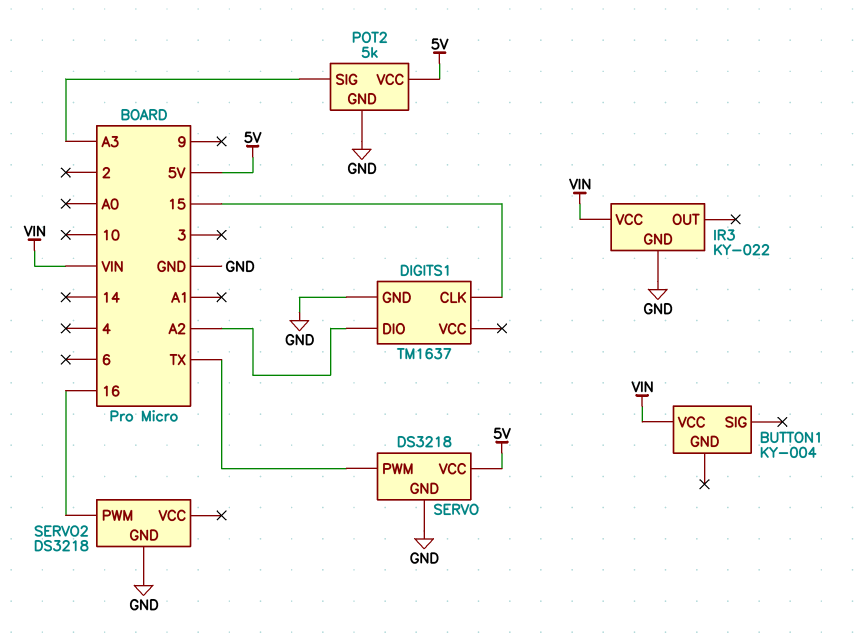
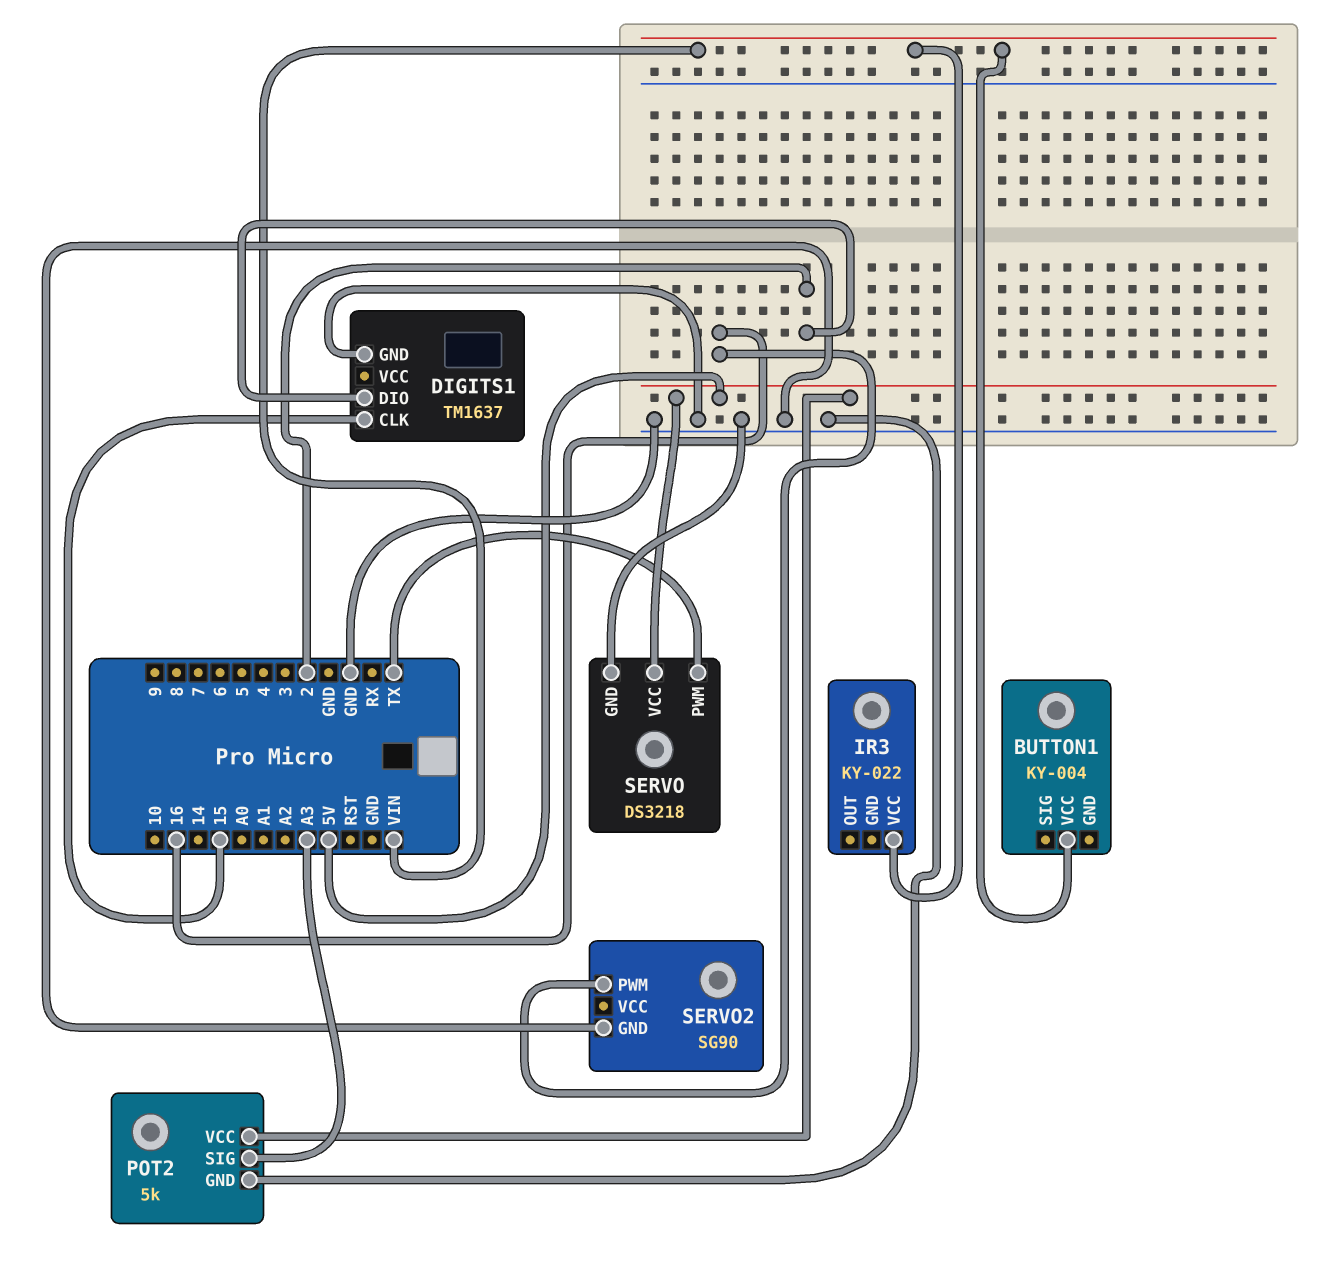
DIGITS1 pin DIO: A2 -> 2
IR3 pin GND: GND -> none
SERVO2: DS3218 -> SG90

